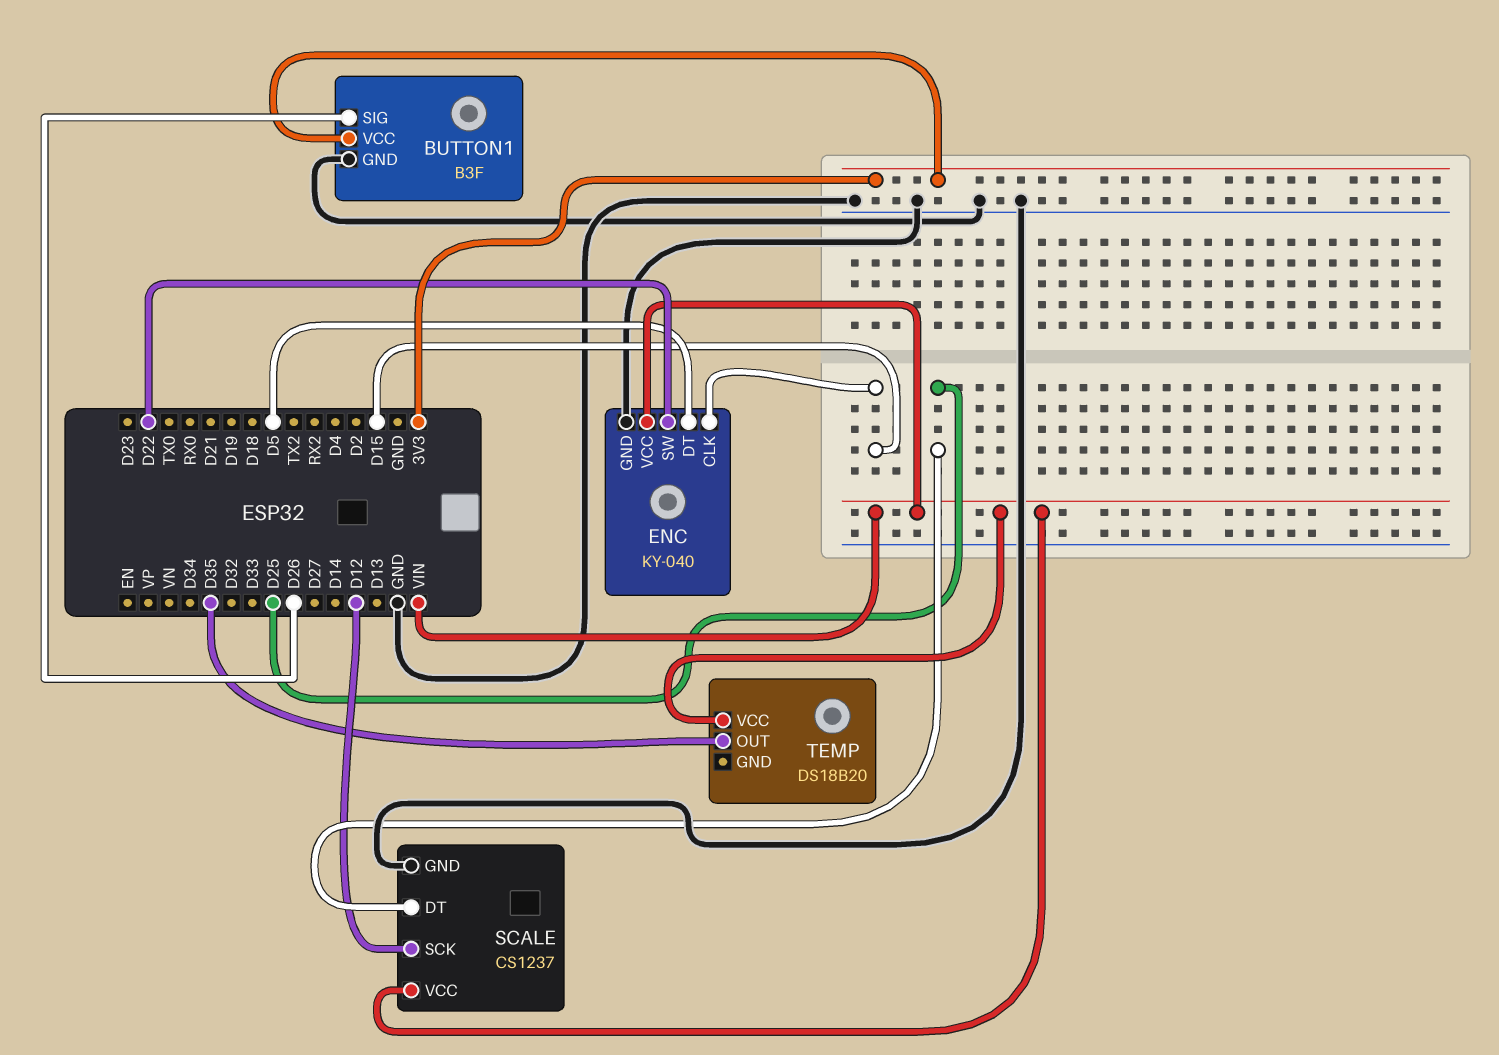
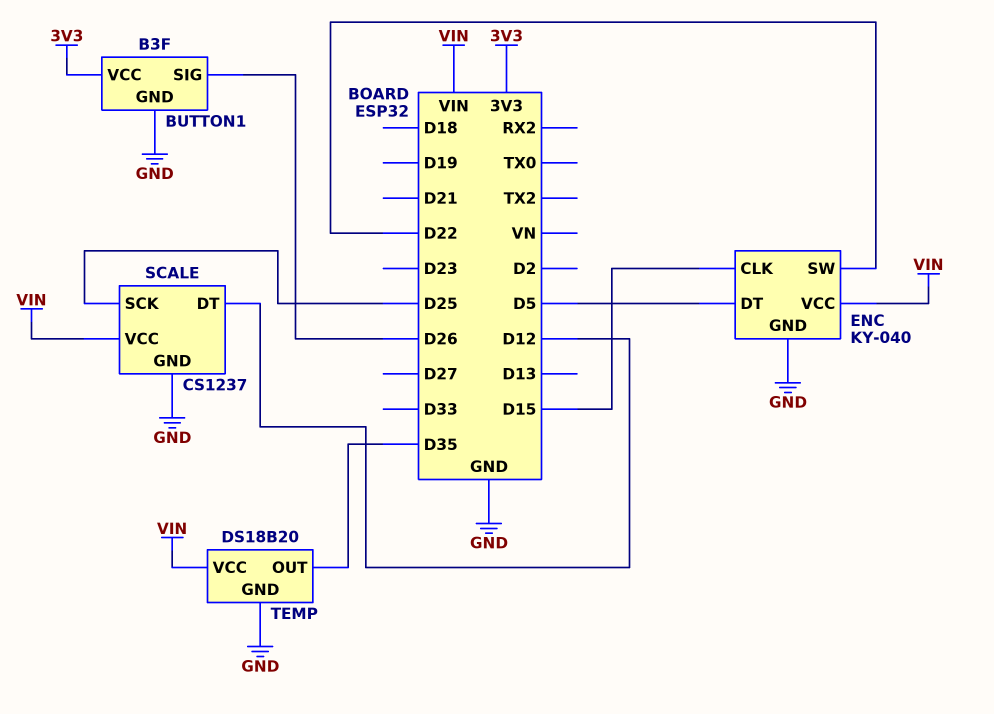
SCALE pin DT: D25 -> D12
SCALE pin SCK: D12 -> D25
TEMP pin GND: none -> GND

